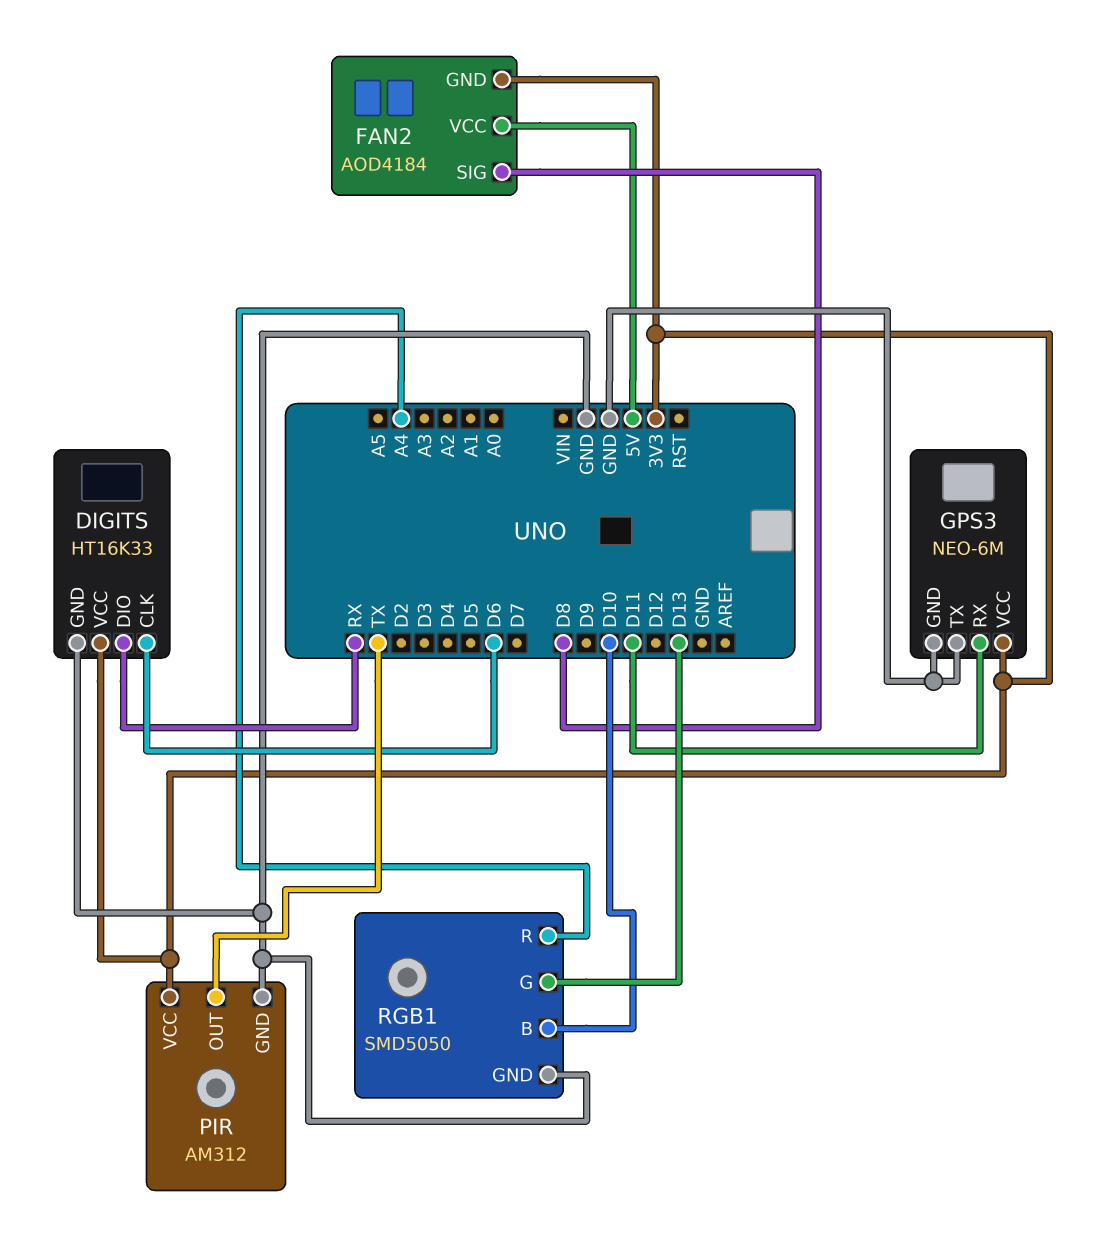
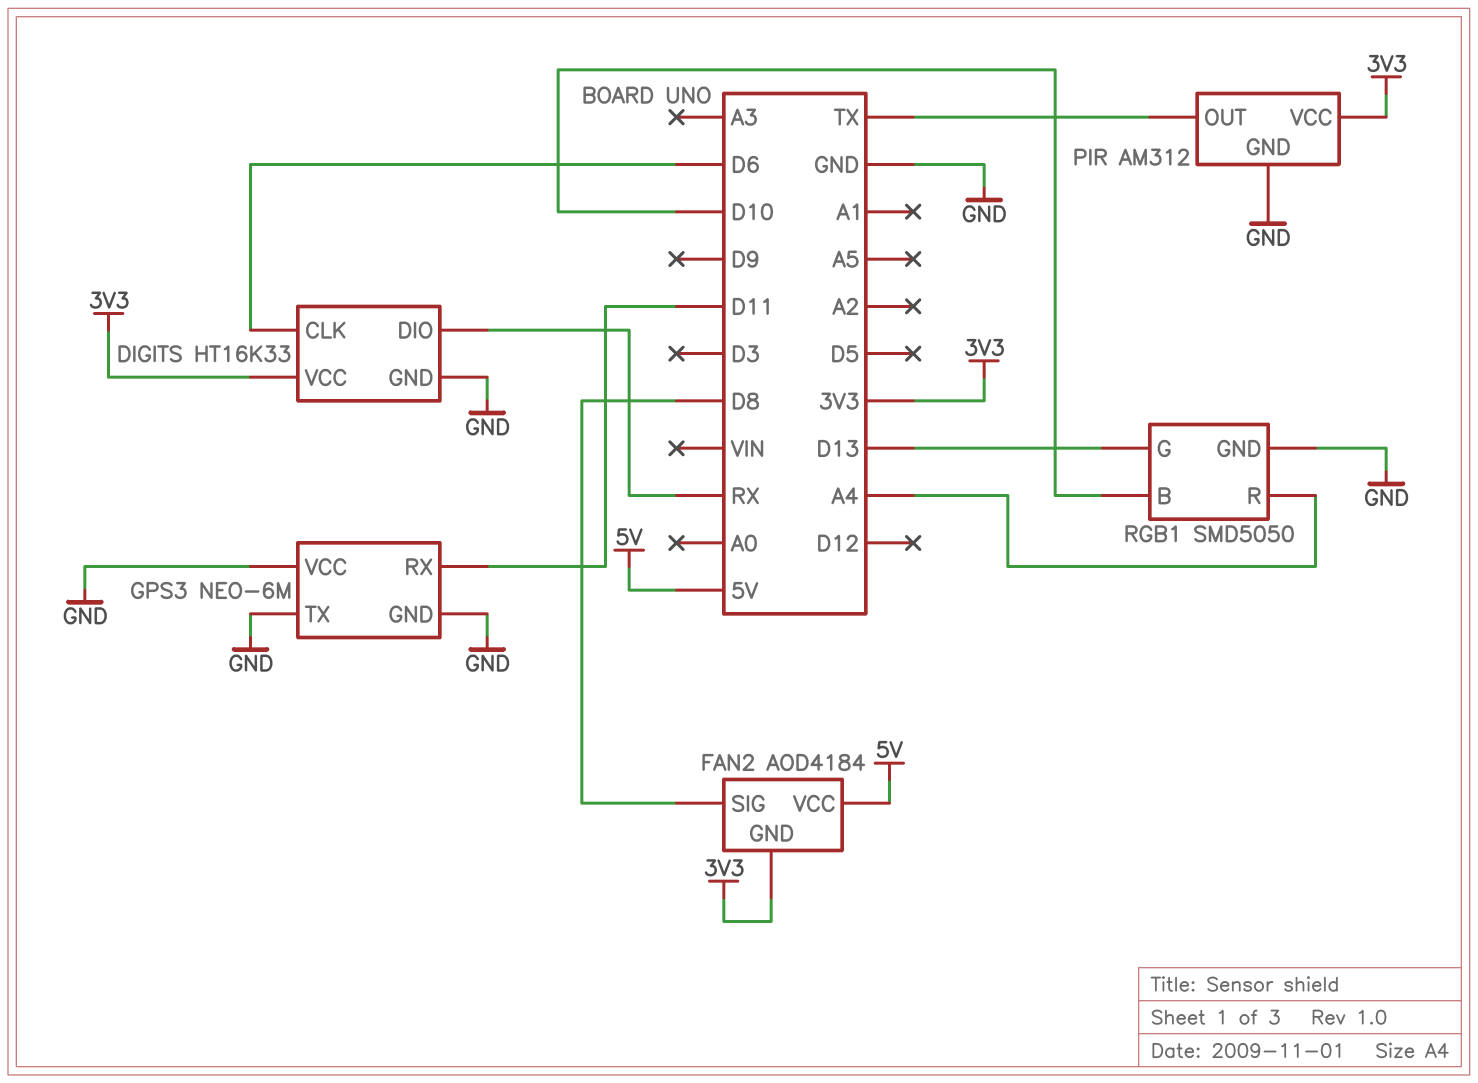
GPS3 pin VCC: 3V3 -> GND

